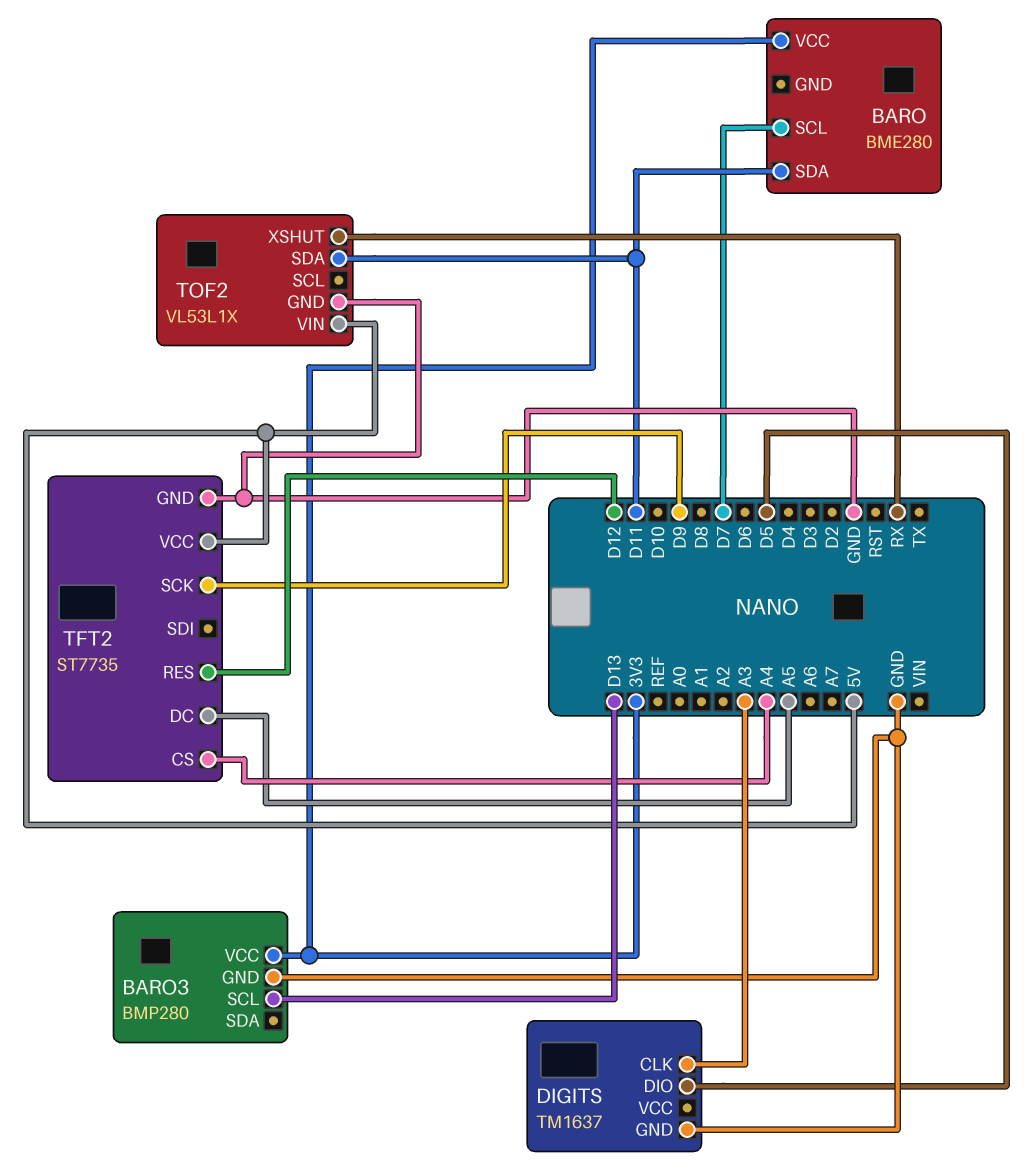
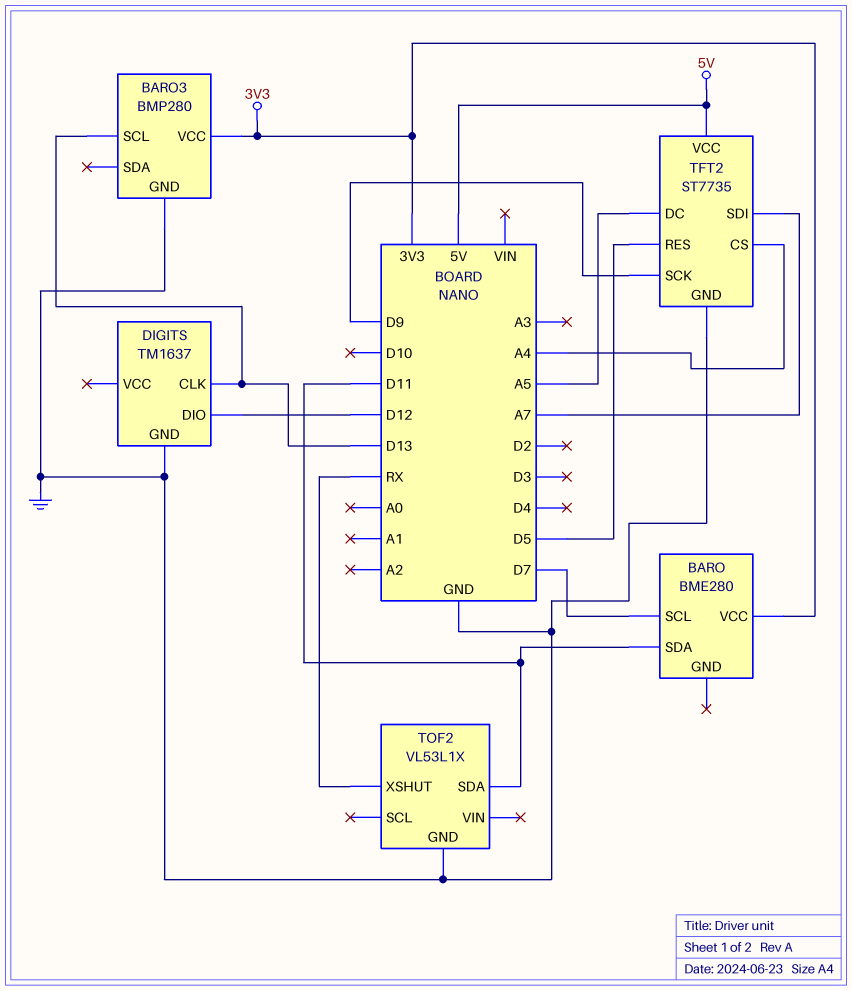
DIGITS pin CLK: A3 -> D13
DIGITS pin DIO: D5 -> D12
TFT2 pin RES: D12 -> D5
TFT2 pin SDI: none -> A7
TOF2 pin VIN: 5V -> none

